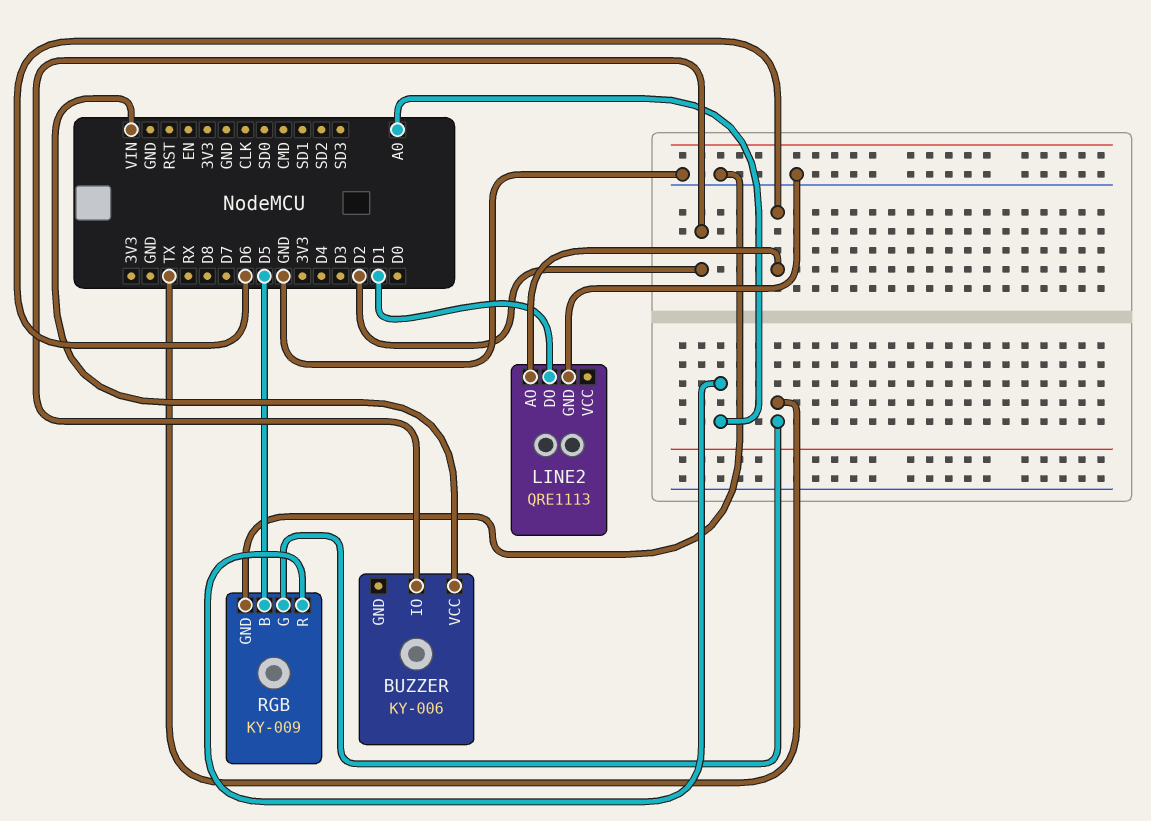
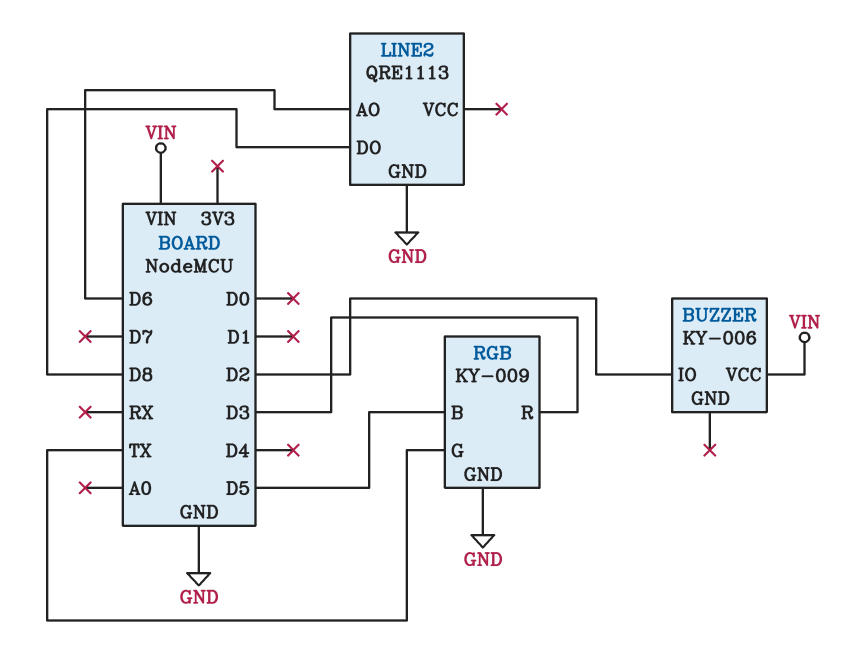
LINE2 pin DO: D1 -> D8
RGB pin R: A0 -> D3

